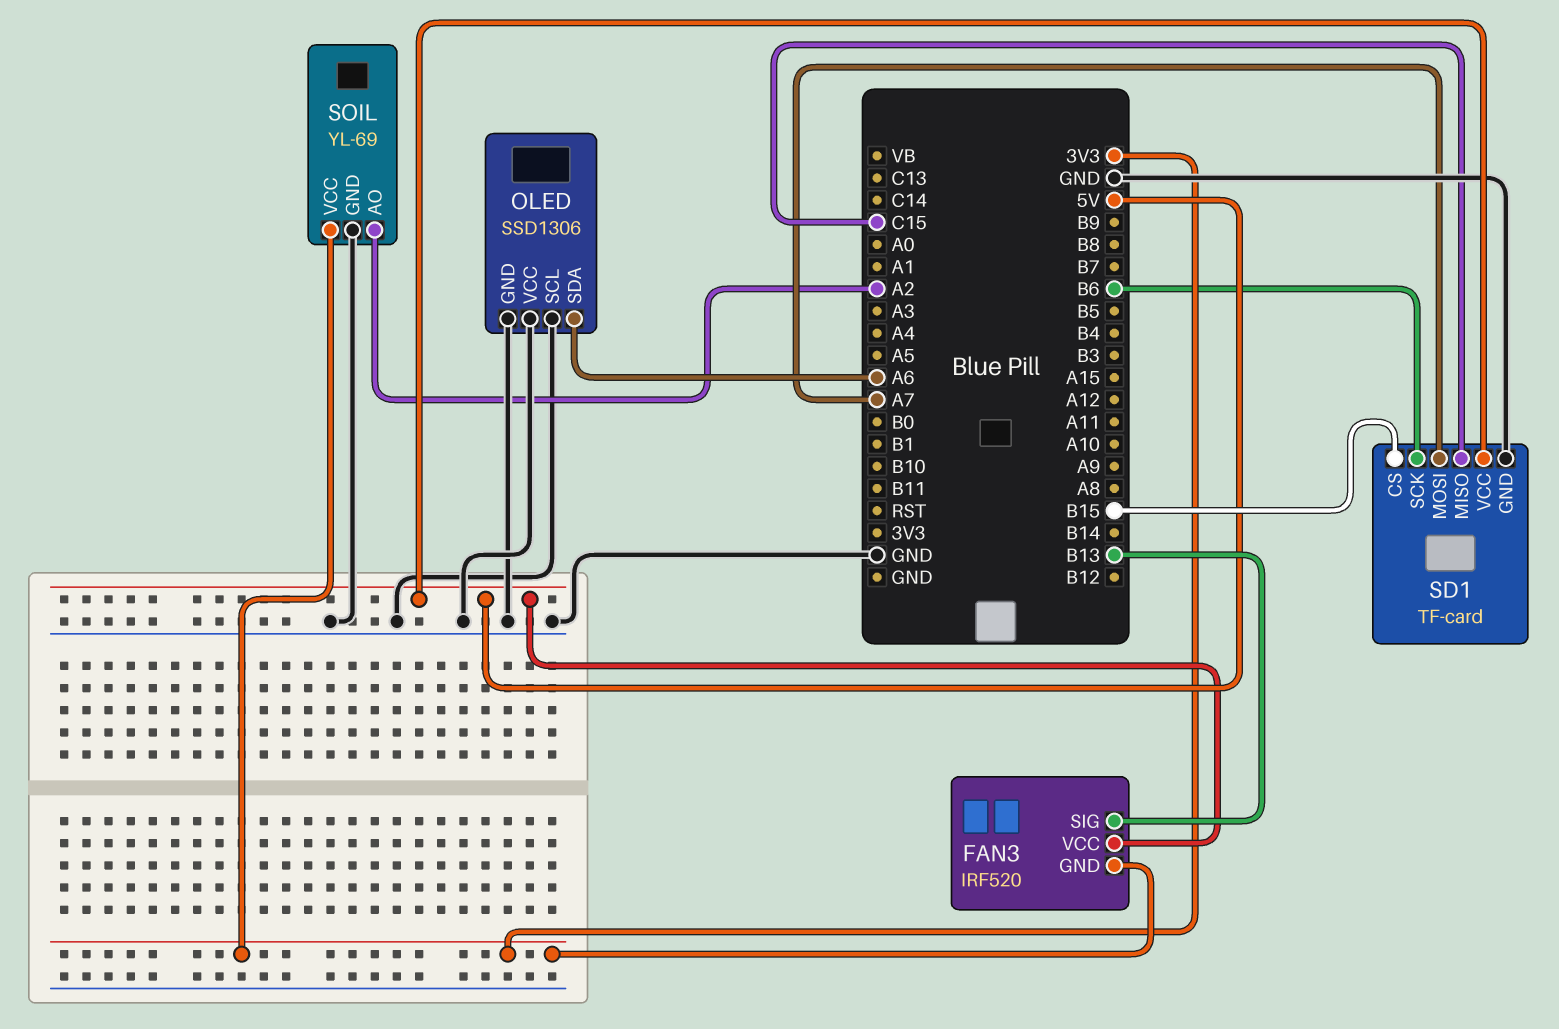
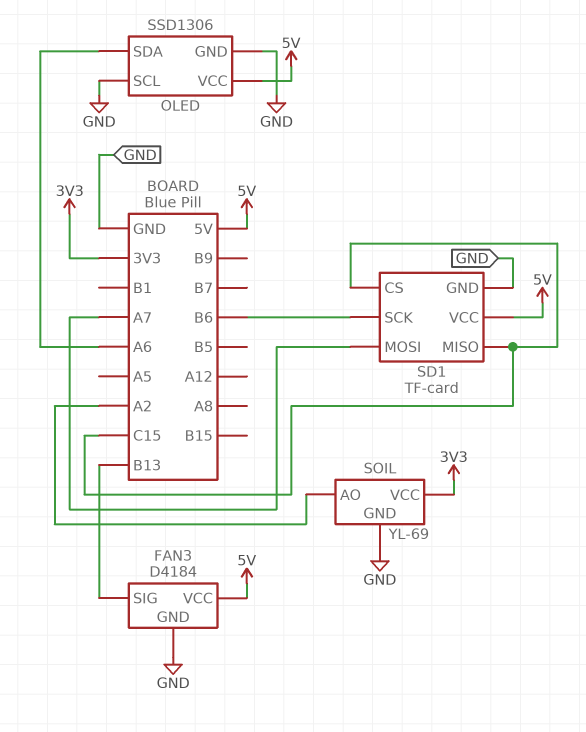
FAN3: IRF520 -> D4184
FAN3 pin GND: 3V3 -> GND
OLED pin VCC: GND -> 5V
SD1 pin CS: B15 -> C15

